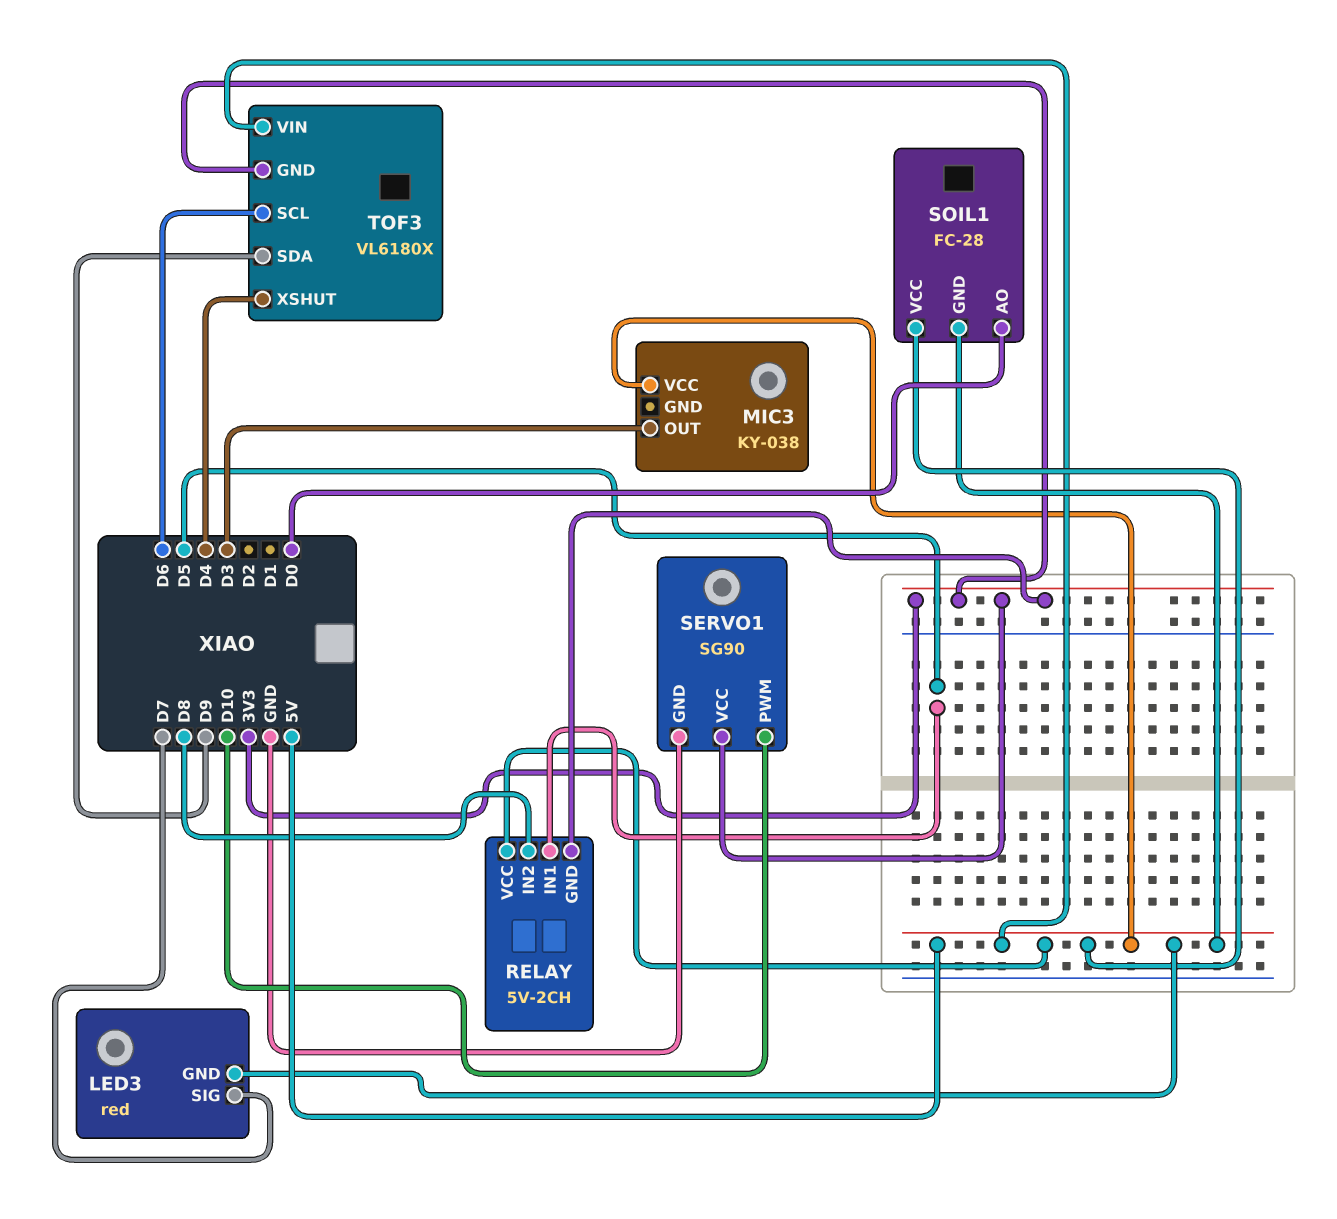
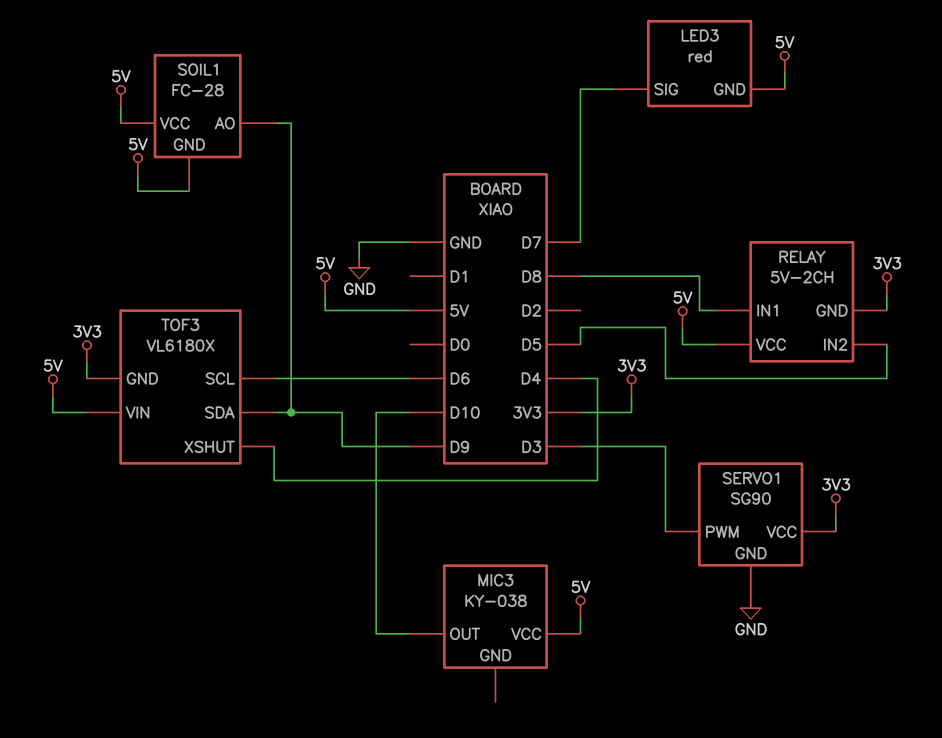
MIC3 pin OUT: D3 -> D10
RELAY pin IN1: D5 -> D8
RELAY pin IN2: D8 -> D5
SERVO1 pin PWM: D10 -> D3
SOIL1 pin AO: D0 -> D9

